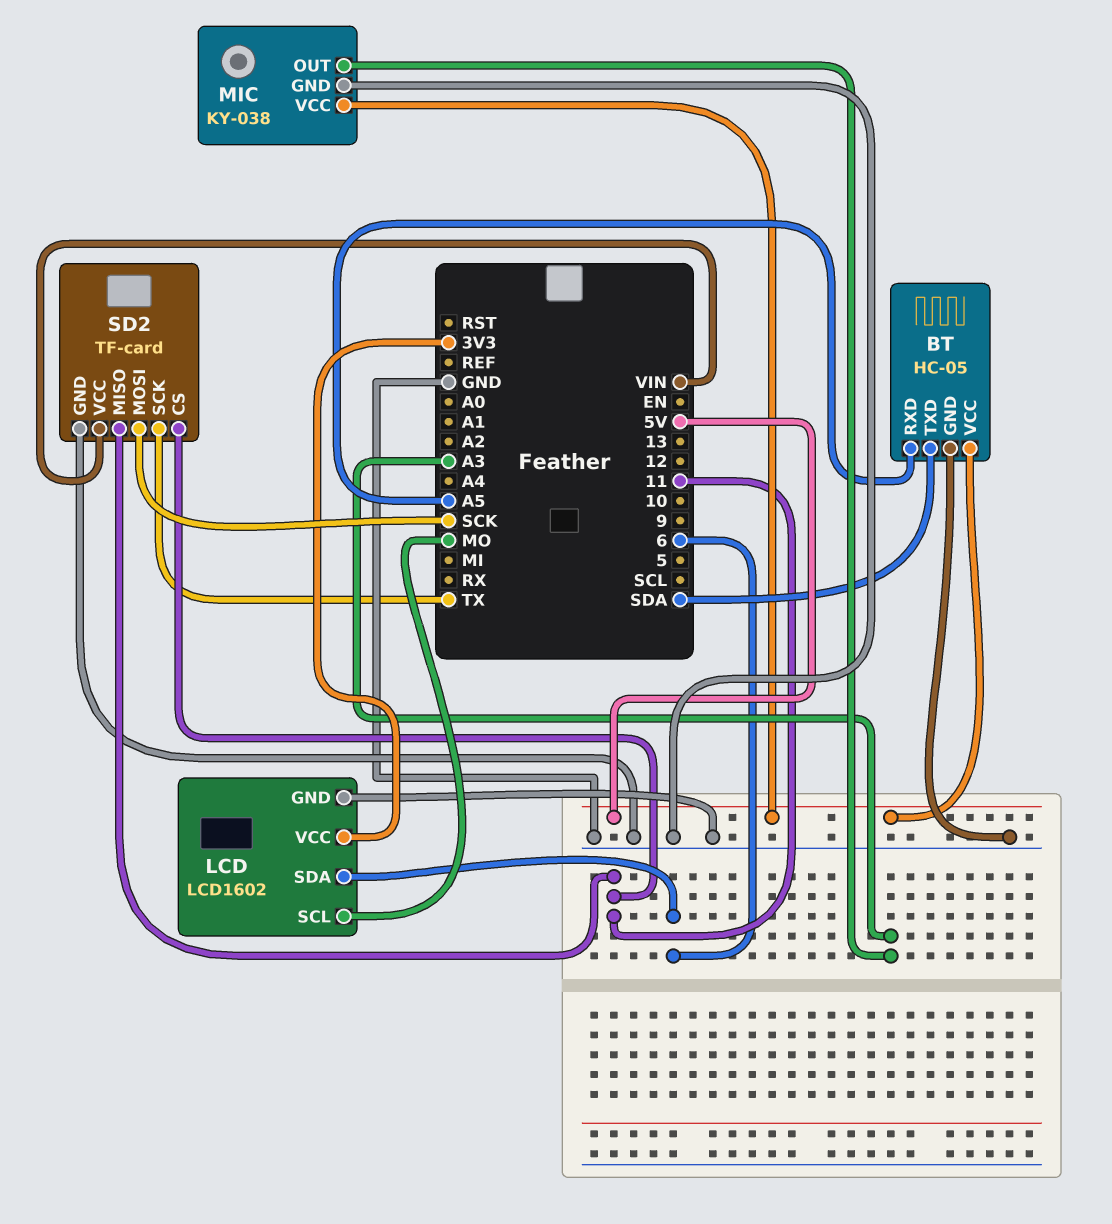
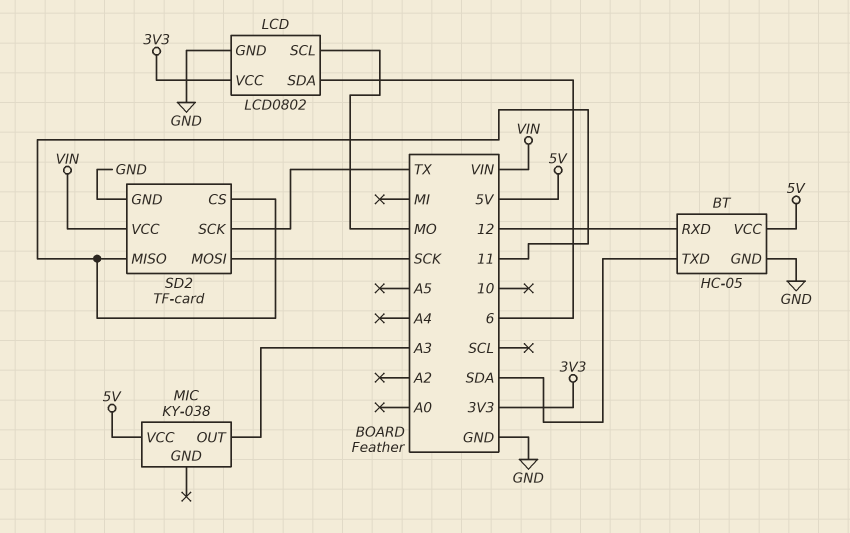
BT pin RXD: A5 -> 12
LCD: LCD1602 -> LCD0802
MIC pin GND: GND -> none

